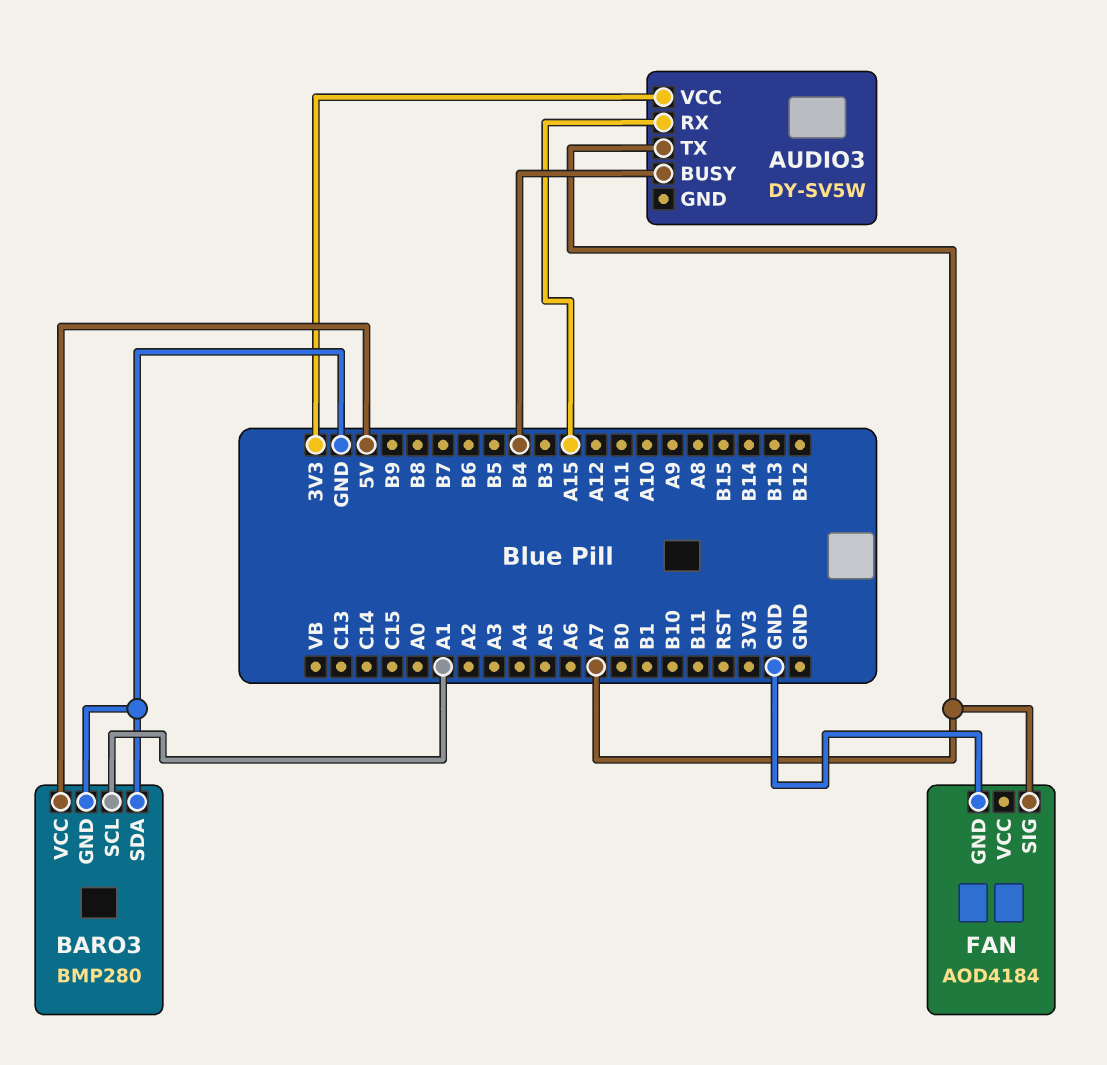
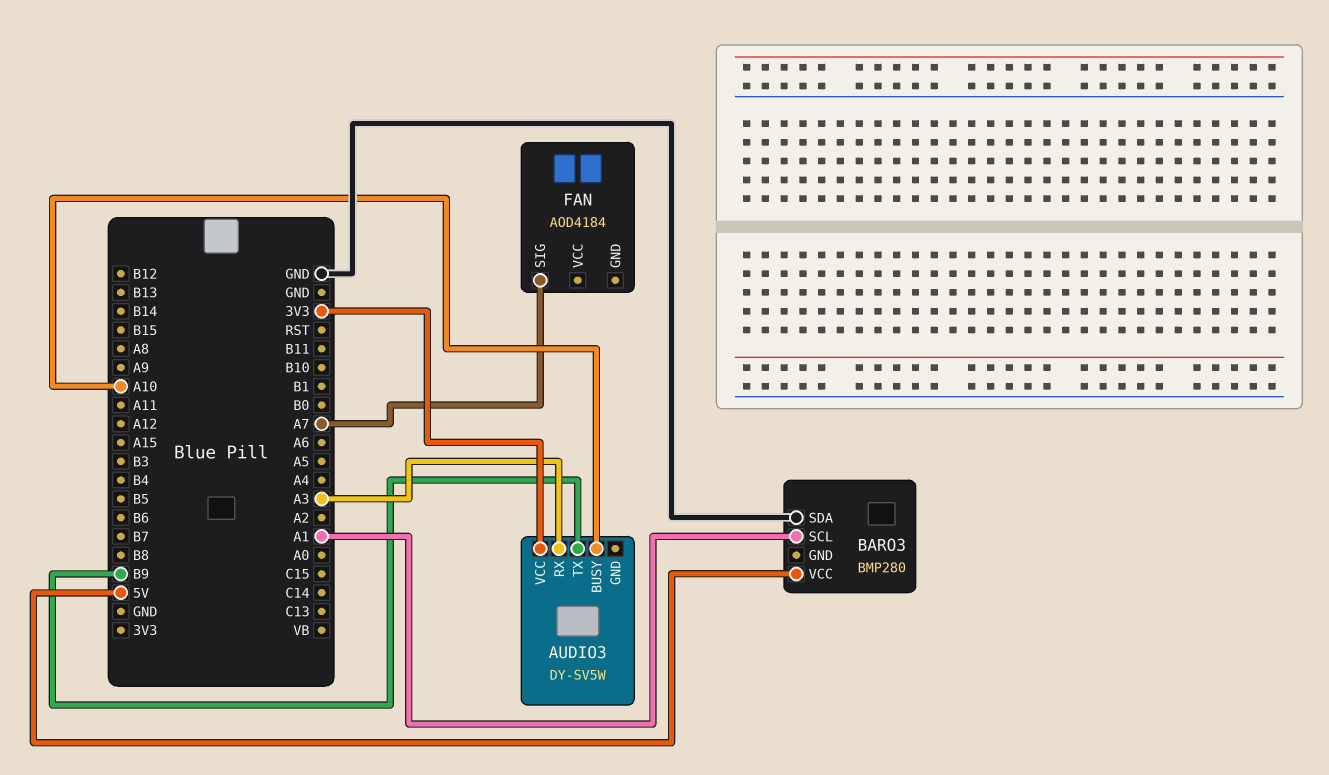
AUDIO3 pin BUSY: B4 -> A10
AUDIO3 pin RX: A15 -> A3
AUDIO3 pin TX: A7 -> B9
BARO3 pin GND: GND -> none
FAN pin GND: GND -> none

